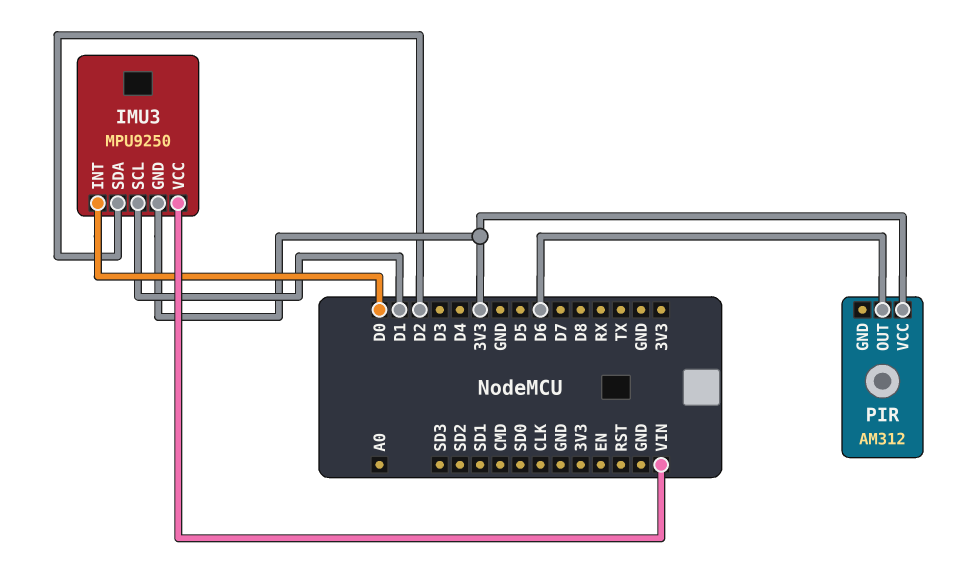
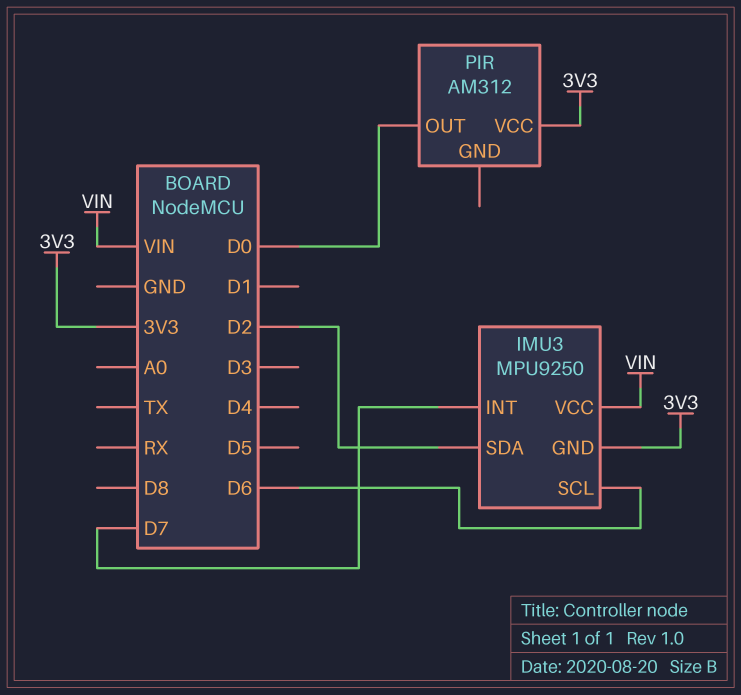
IMU3 pin INT: D0 -> D7
IMU3 pin SCL: D1 -> D6
PIR pin OUT: D6 -> D0

